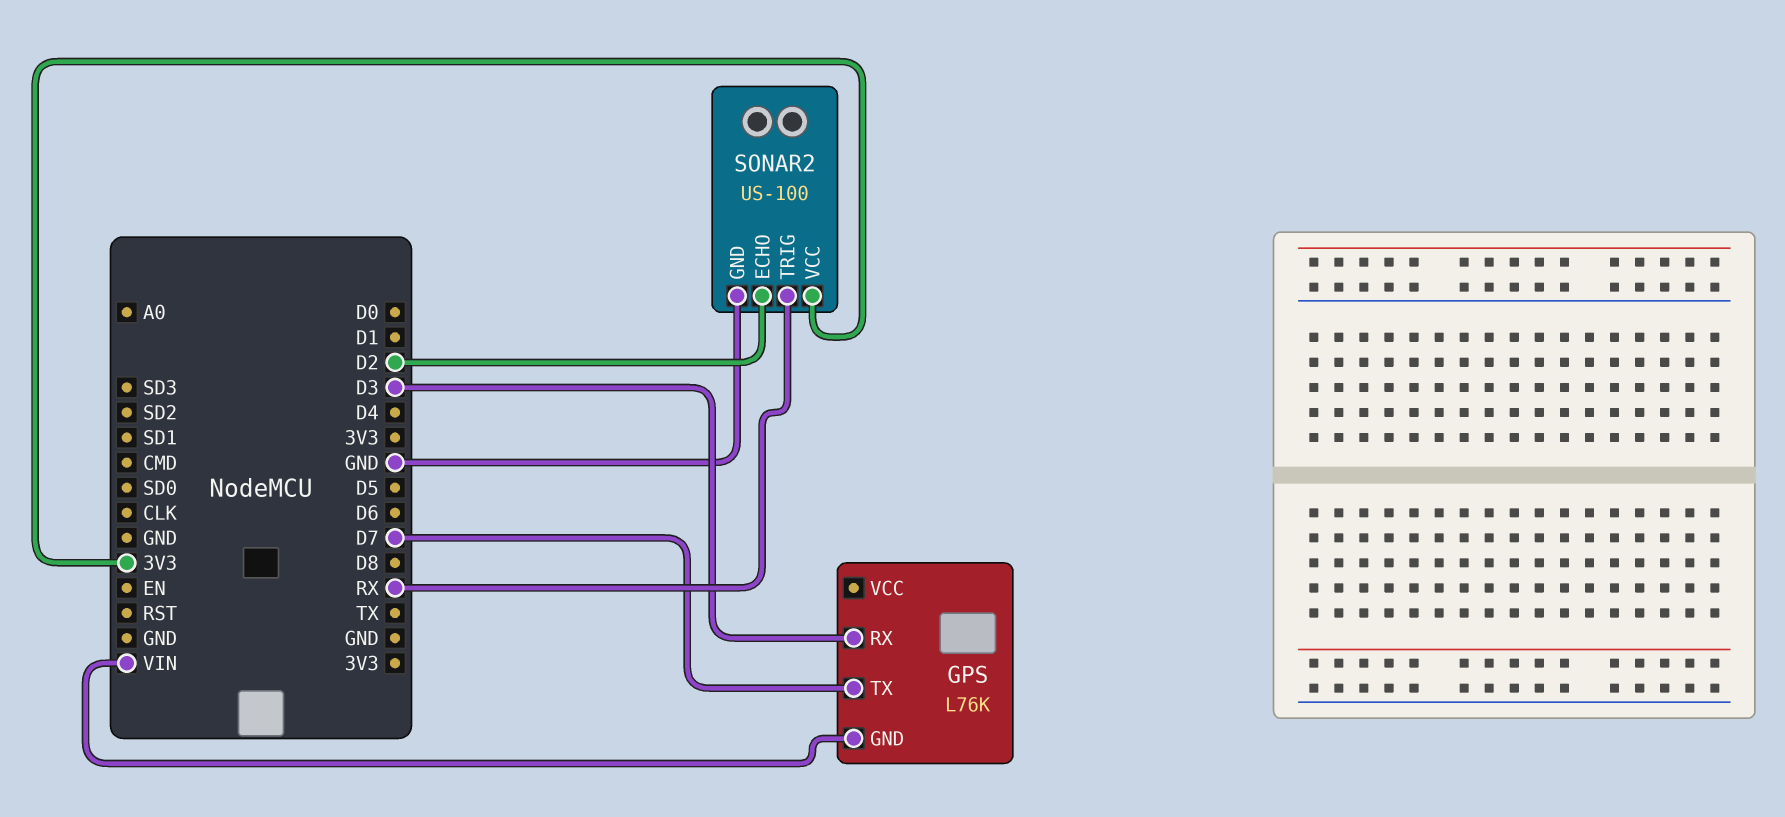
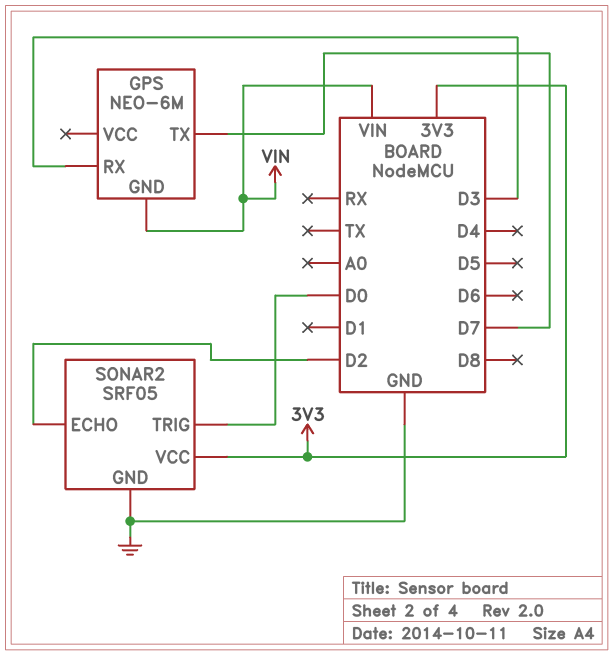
GPS: L76K -> NEO-6M
SONAR2: US-100 -> SRF05
SONAR2 pin TRIG: RX -> D0

